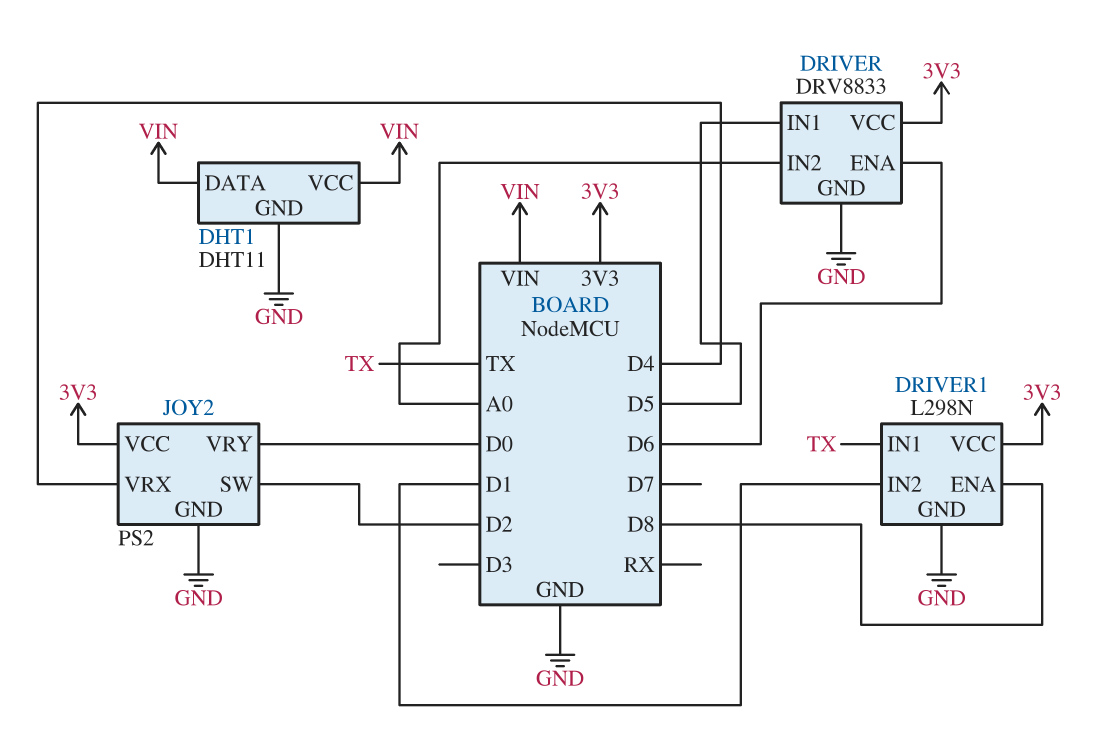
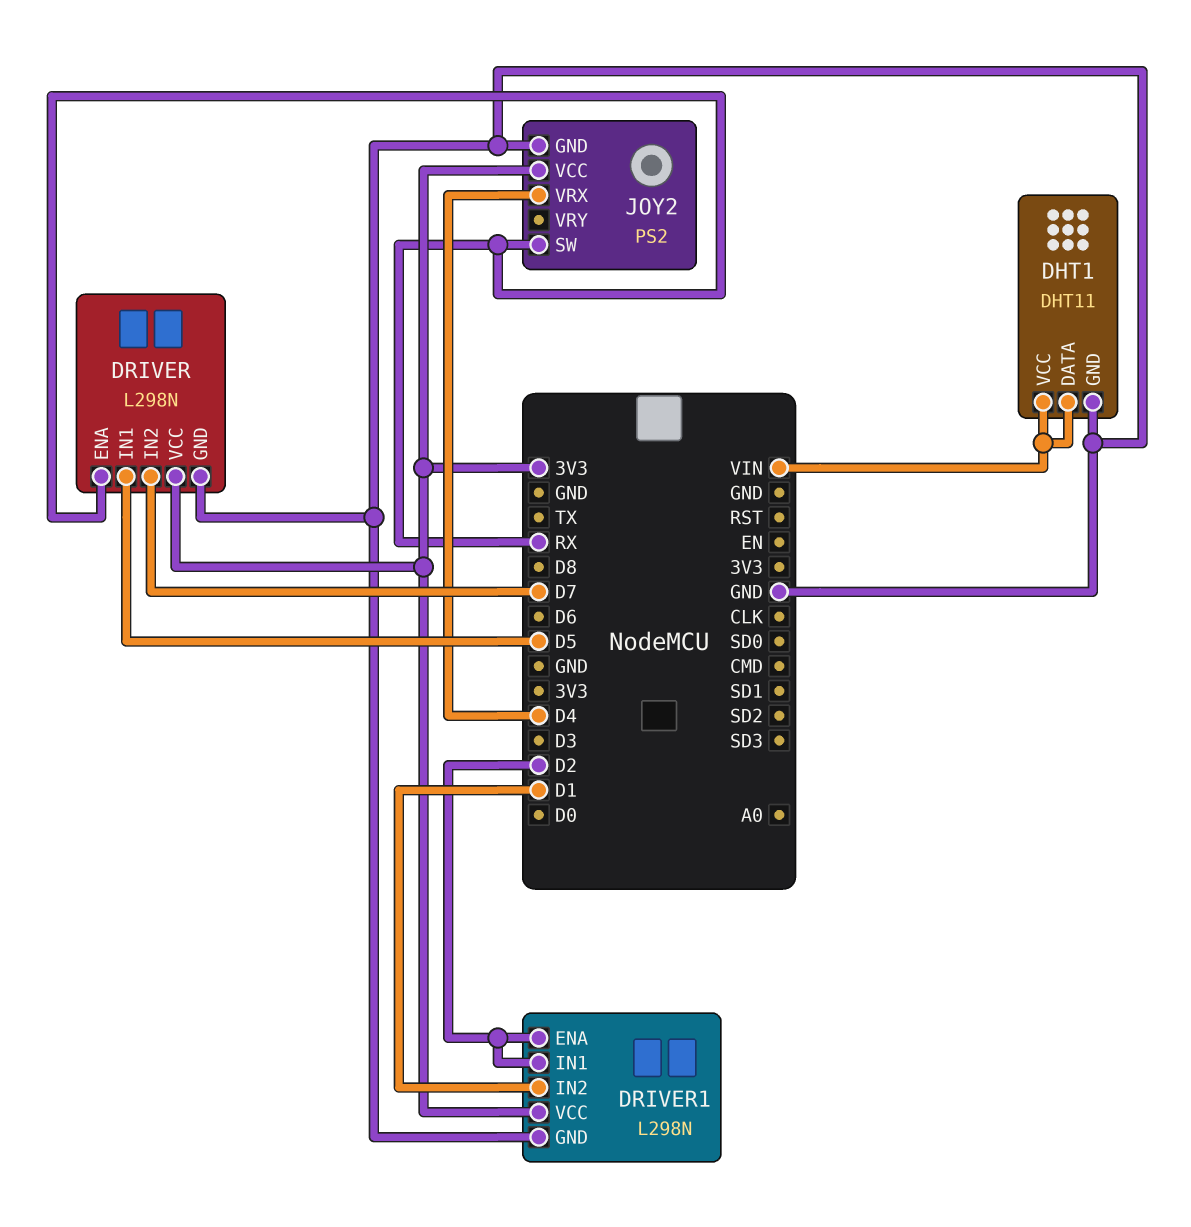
DRIVER: DRV8833 -> L298N
DRIVER pin ENA: D6 -> RX
DRIVER pin IN2: A0 -> D7
DRIVER1 pin ENA: D8 -> D2
DRIVER1 pin IN1: TX -> D2
JOY2 pin SW: D2 -> RX
JOY2 pin VRY: D0 -> none

